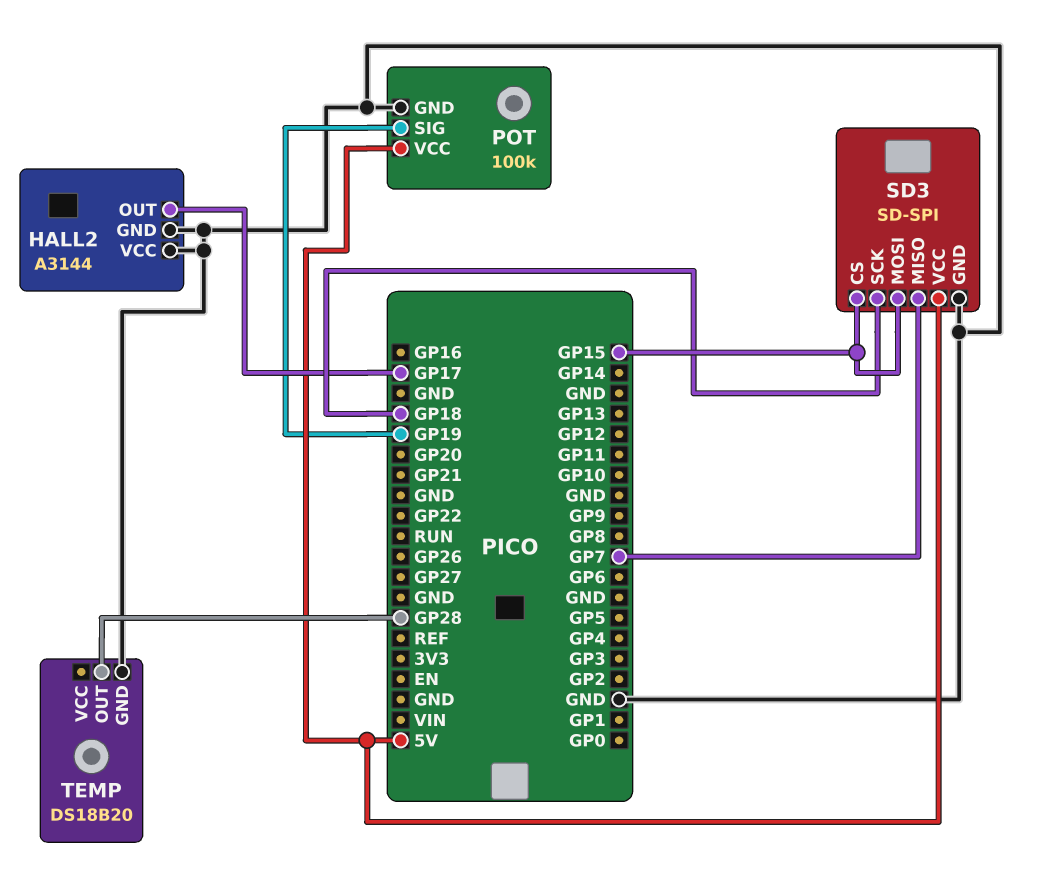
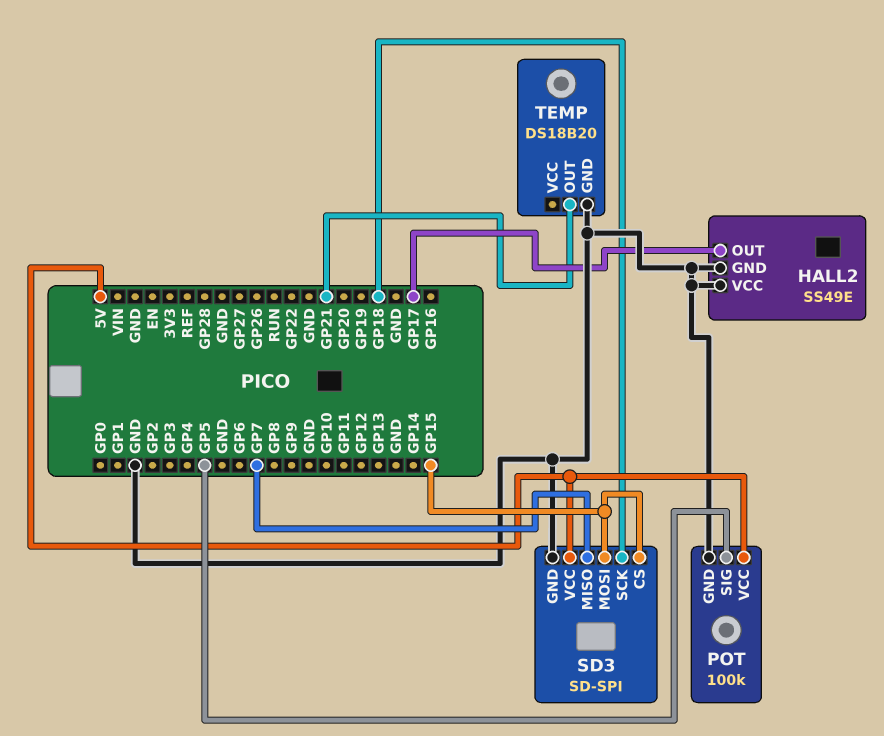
HALL2: A3144 -> SS49E
POT pin SIG: GP19 -> GP5
TEMP pin OUT: GP28 -> GP21

